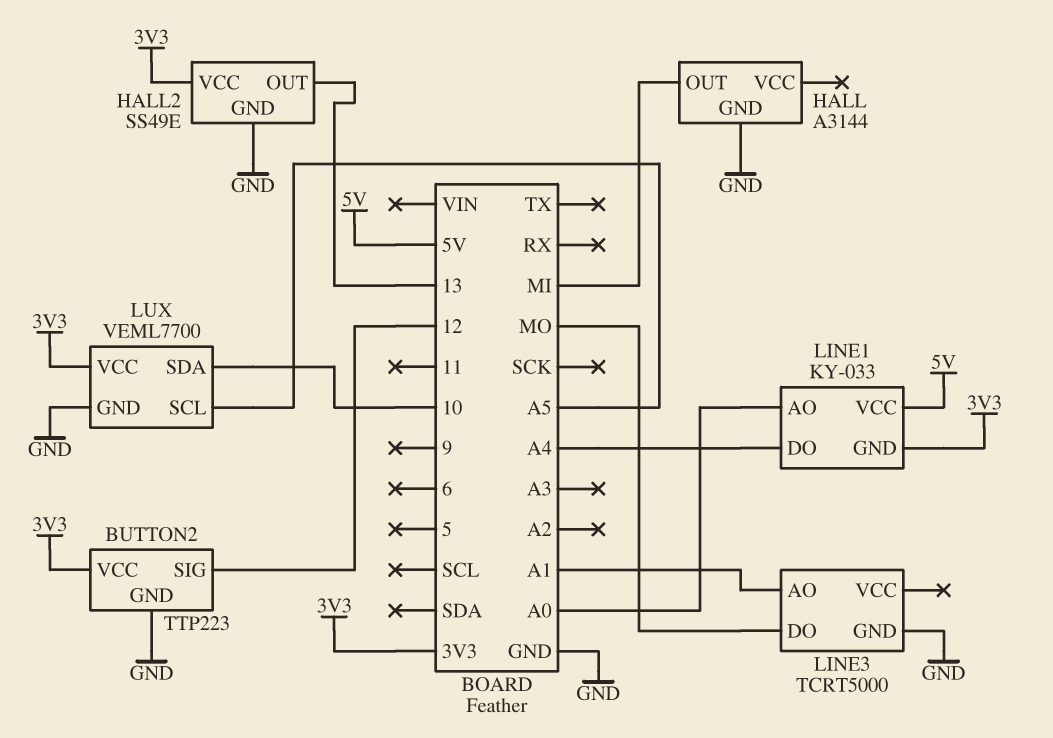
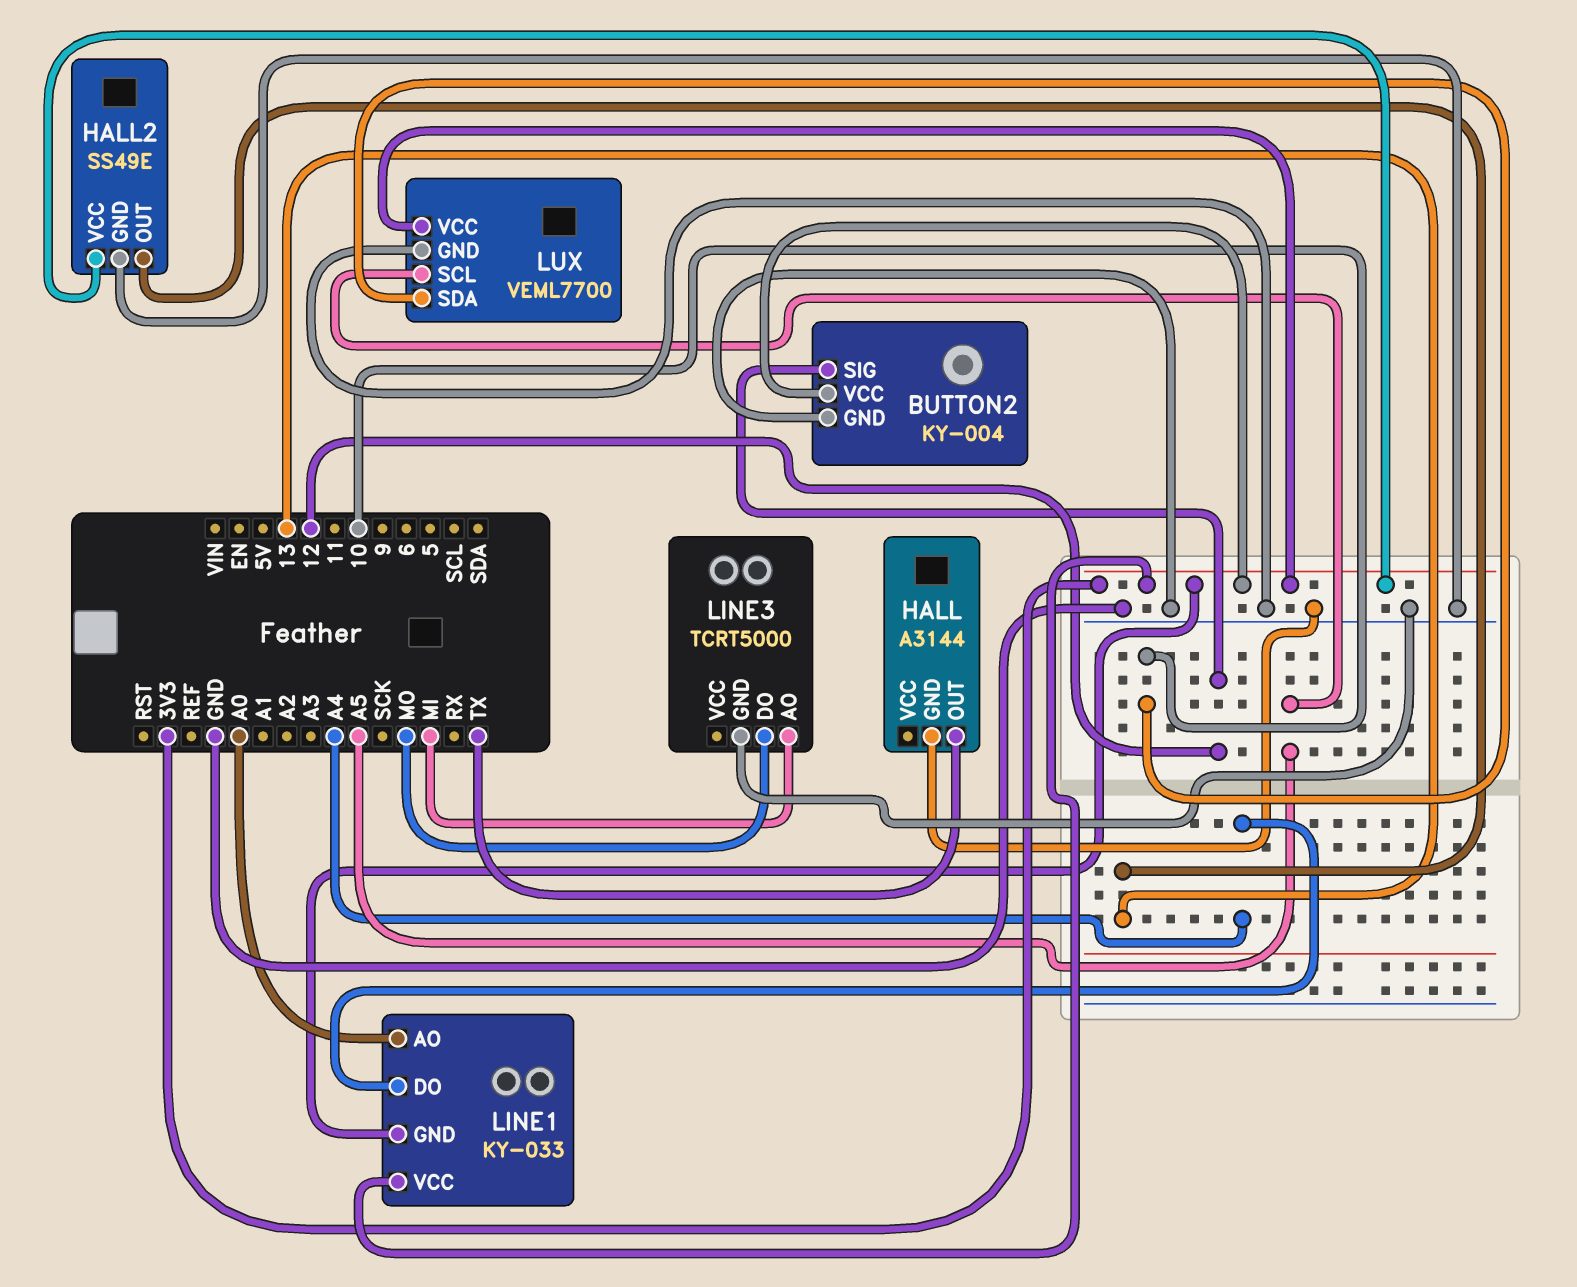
BUTTON2: TTP223 -> KY-004
HALL pin OUT: MI -> TX
LINE1 pin VCC: 5V -> 3V3
LINE3 pin AO: A1 -> MI

